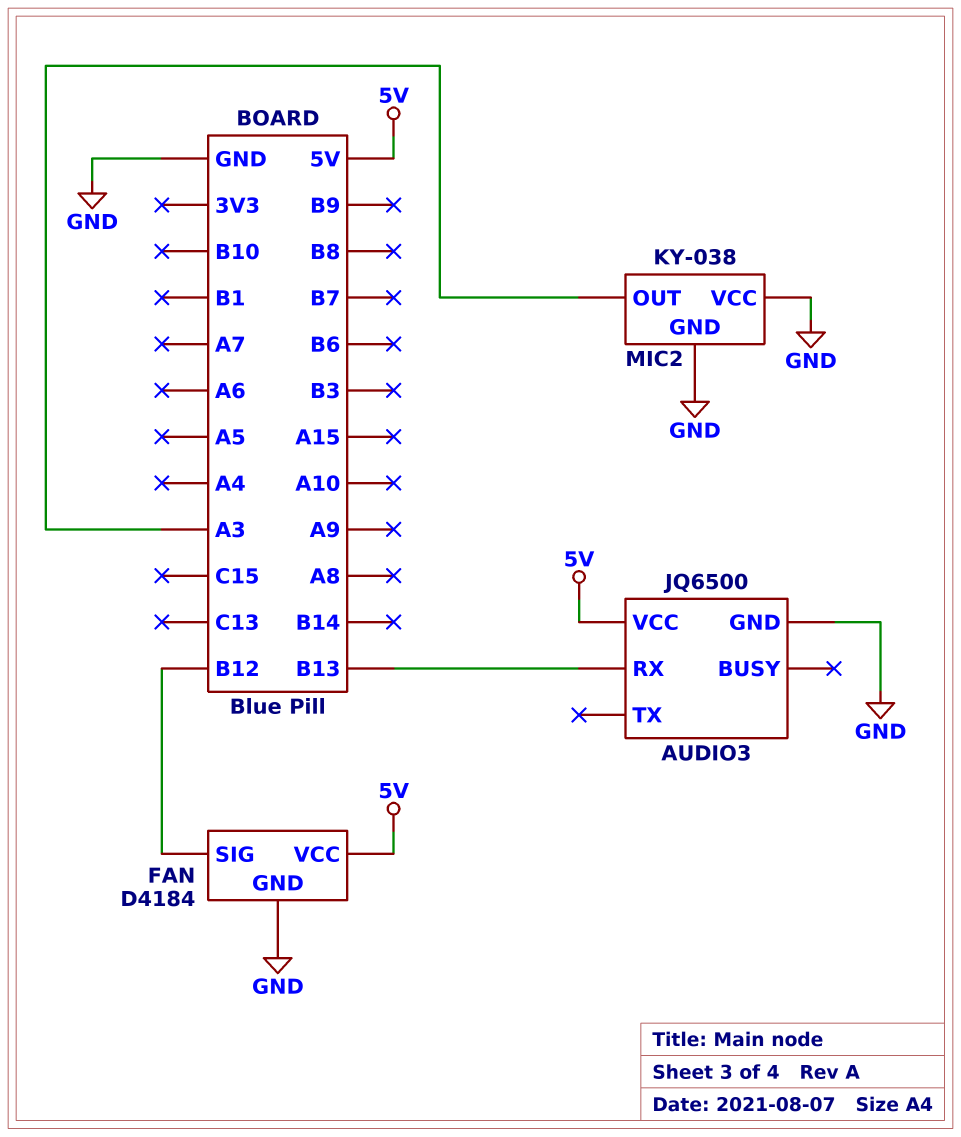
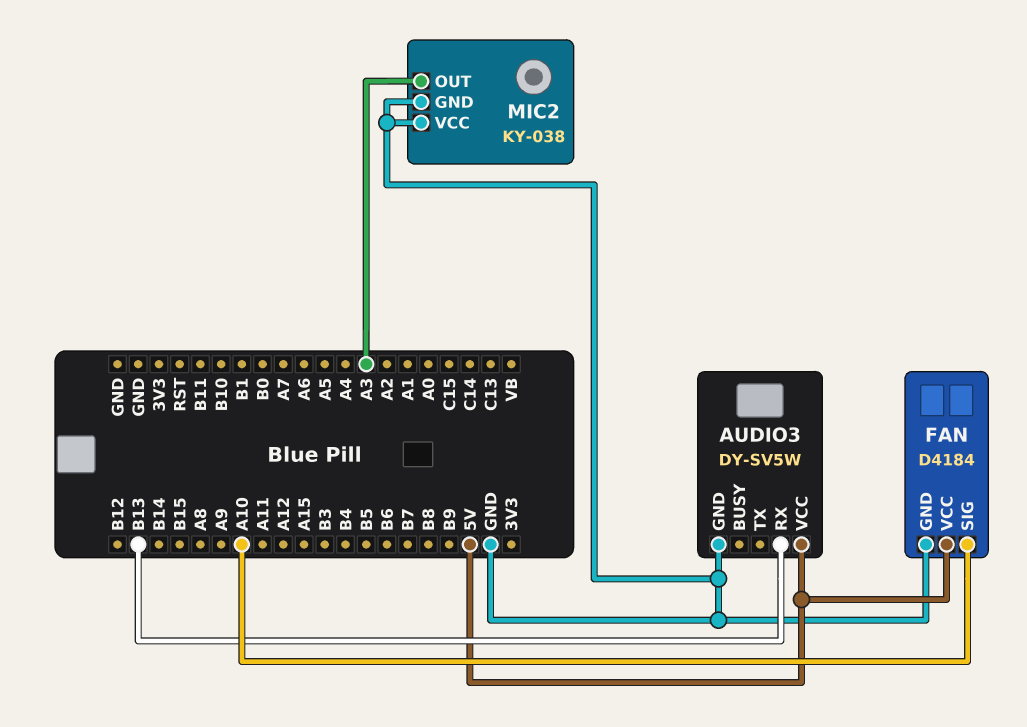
AUDIO3: JQ6500 -> DY-SV5W
FAN pin SIG: B12 -> A10

